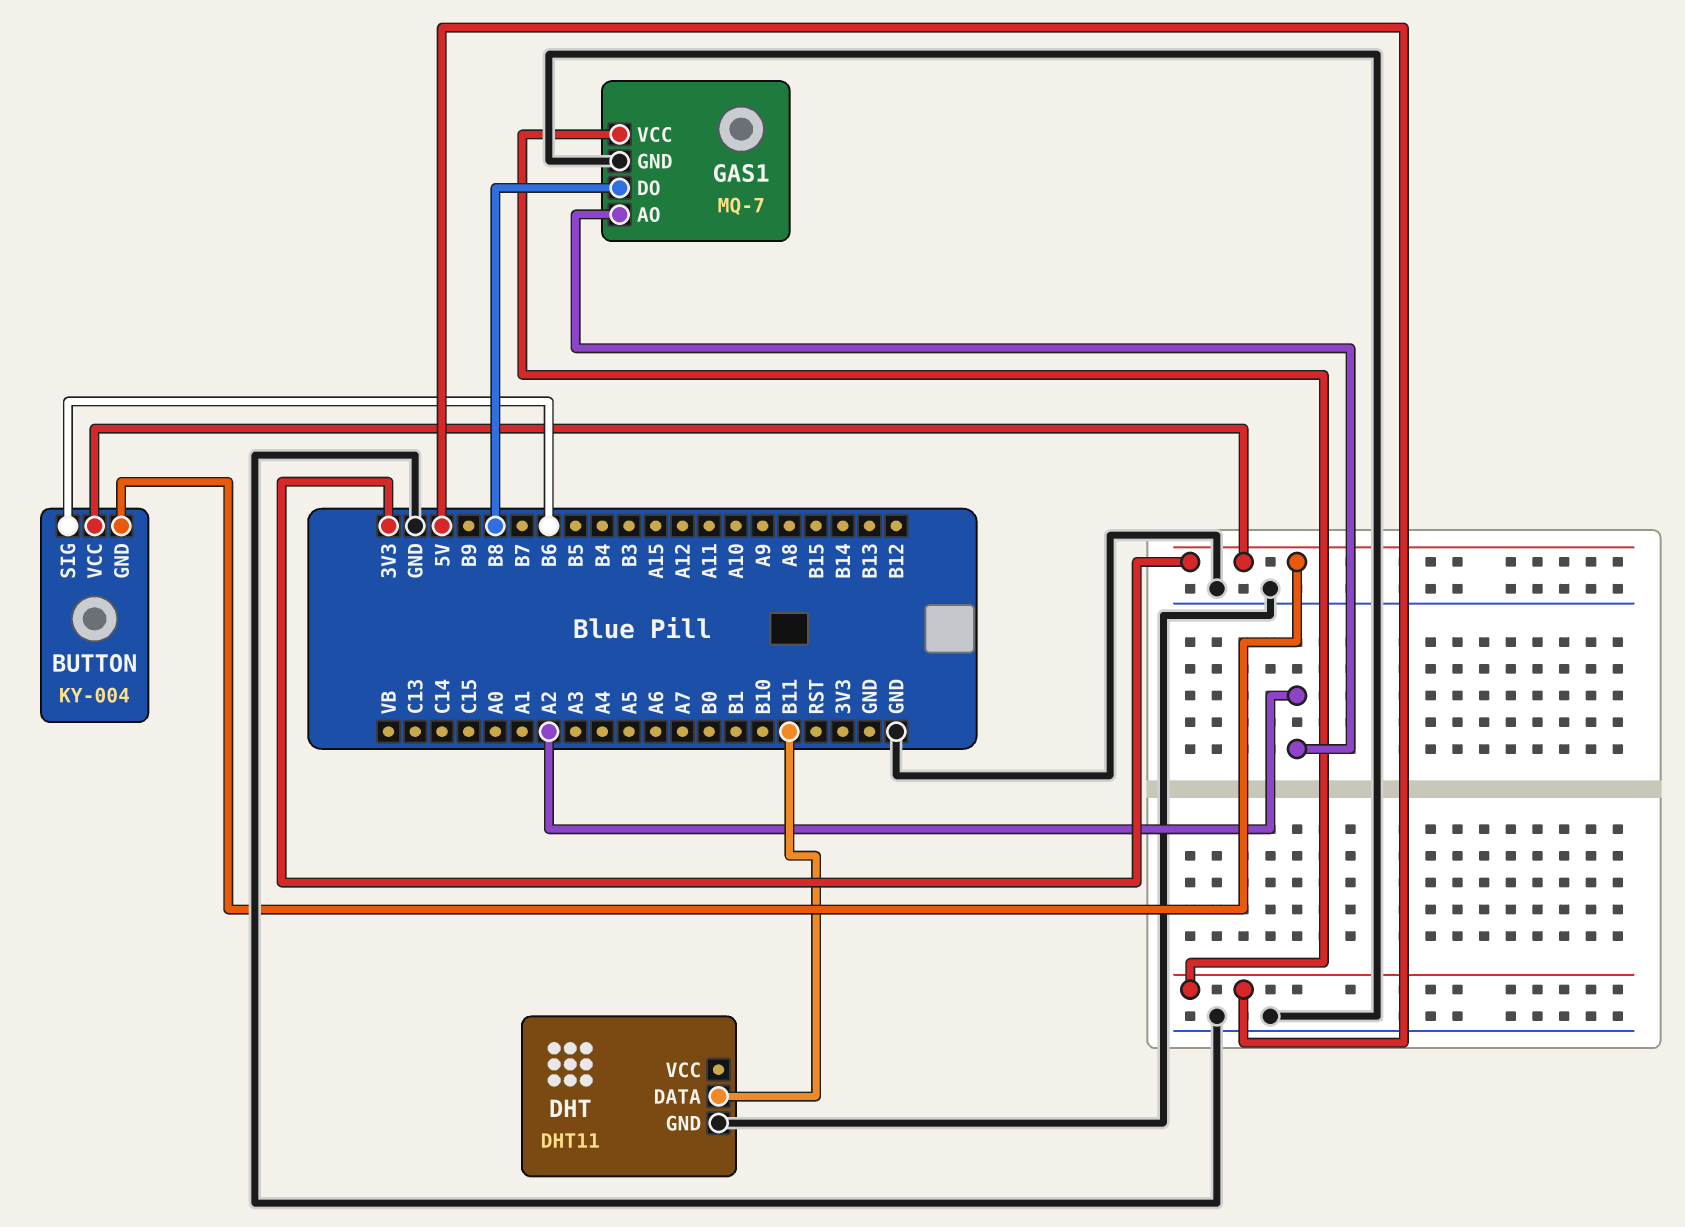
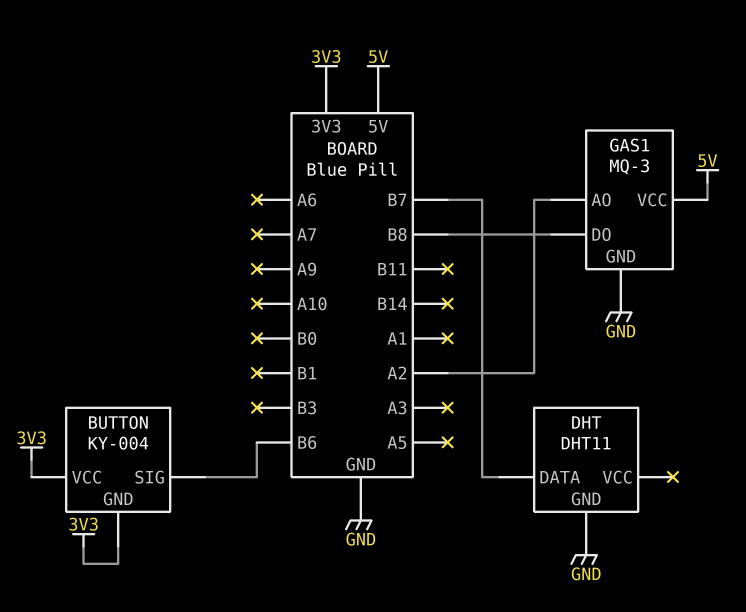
DHT pin DATA: B11 -> B7
GAS1: MQ-7 -> MQ-3

